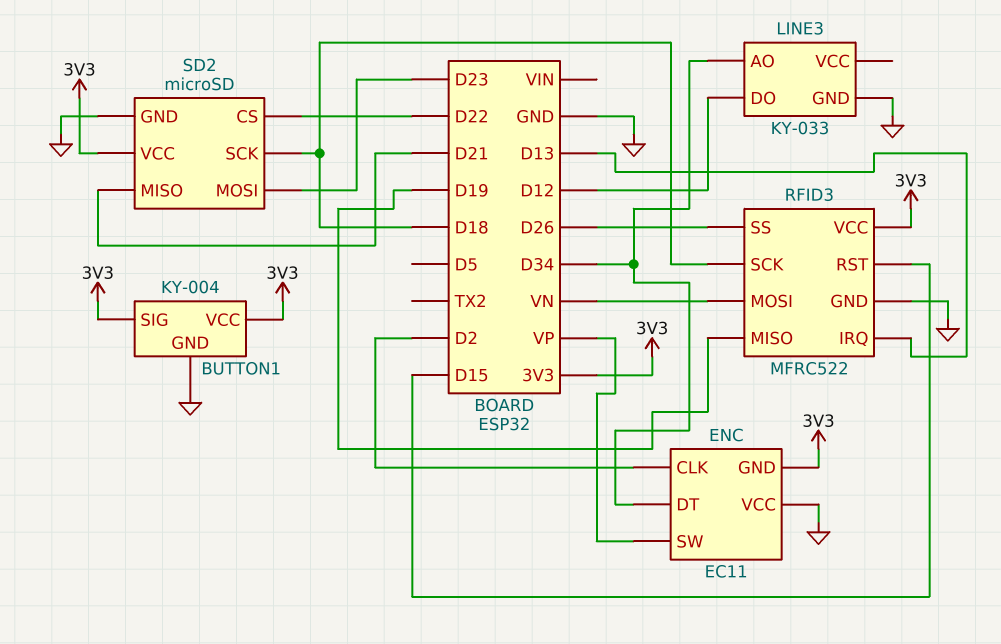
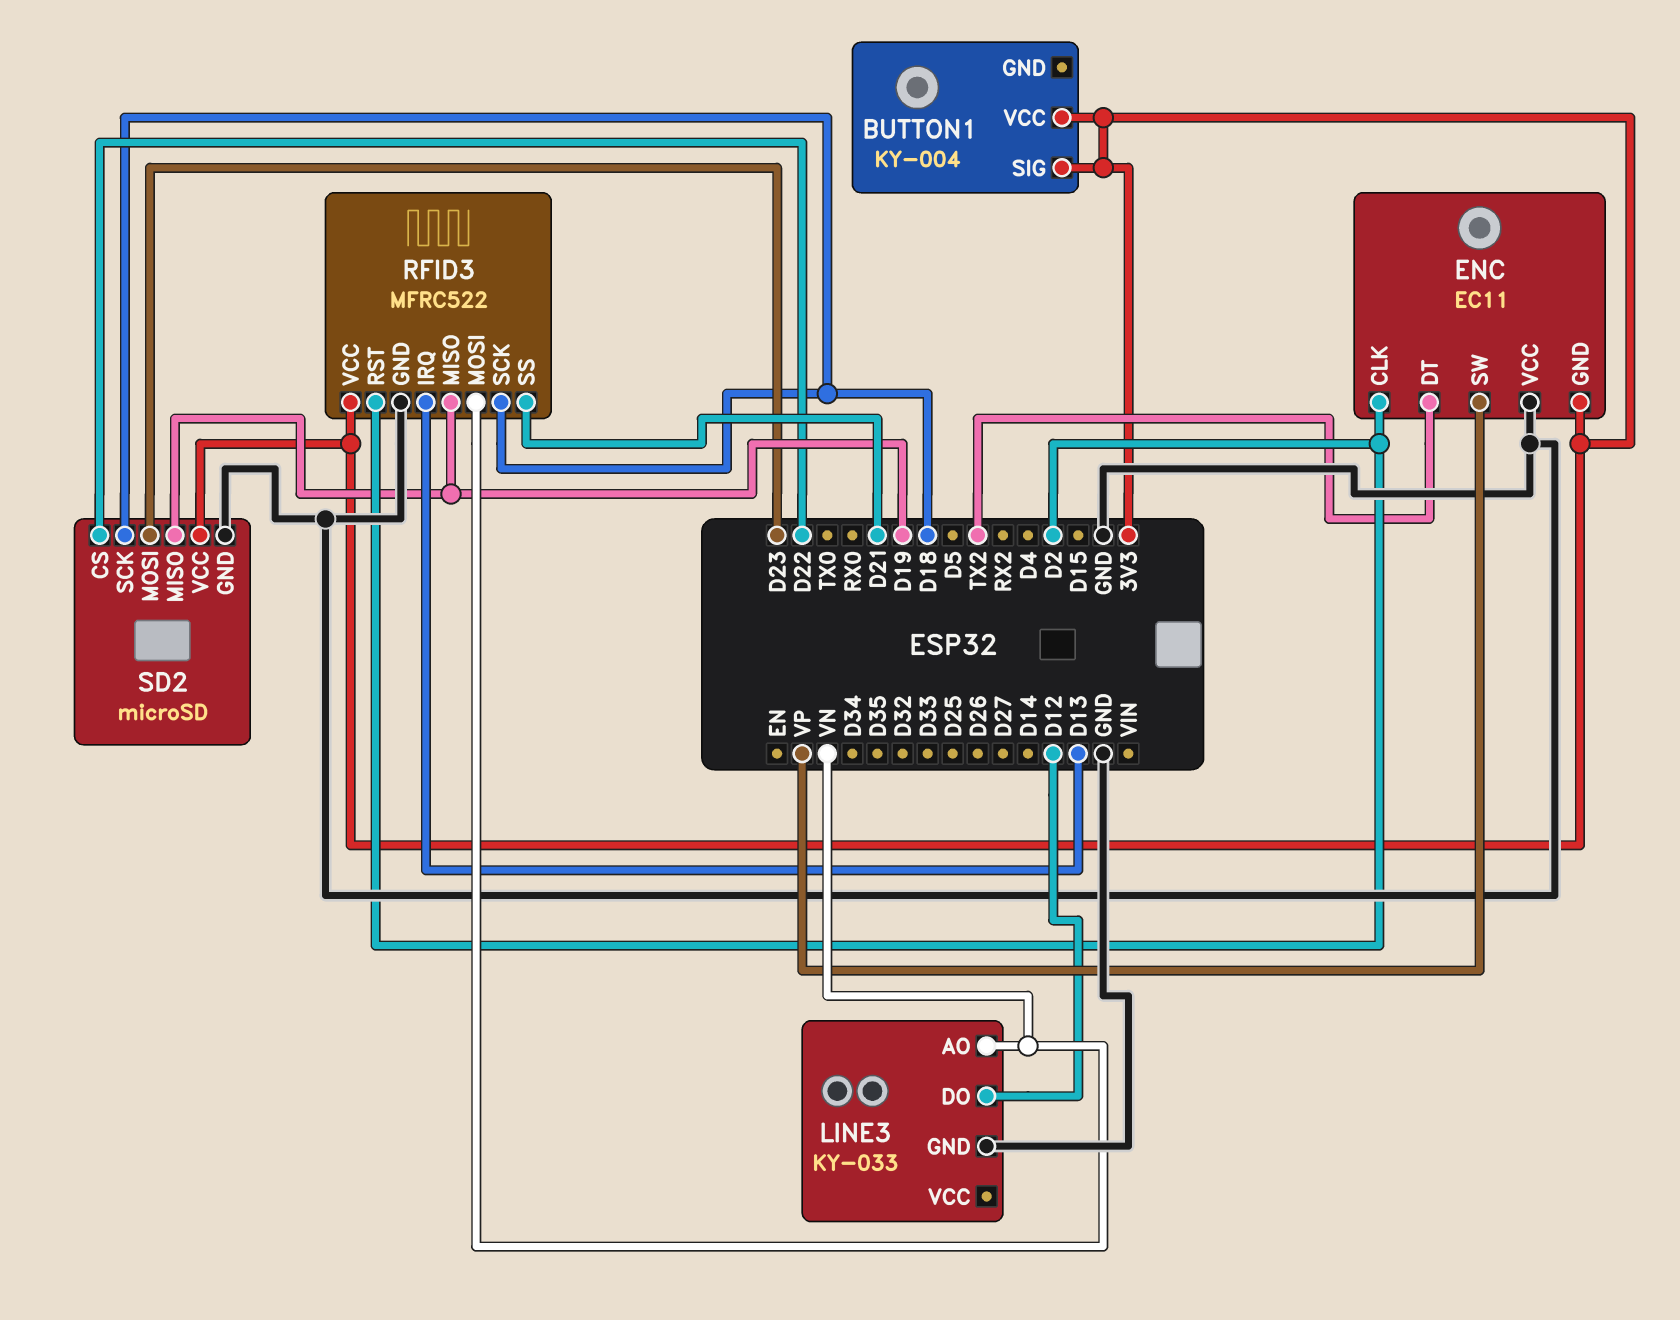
BUTTON1 pin GND: GND -> none
ENC pin DT: D34 -> TX2
LINE3 pin AO: D34 -> VN
RFID3 pin RST: D15 -> D2
RFID3 pin SS: D26 -> D21
SD2 pin MISO: D21 -> D19

